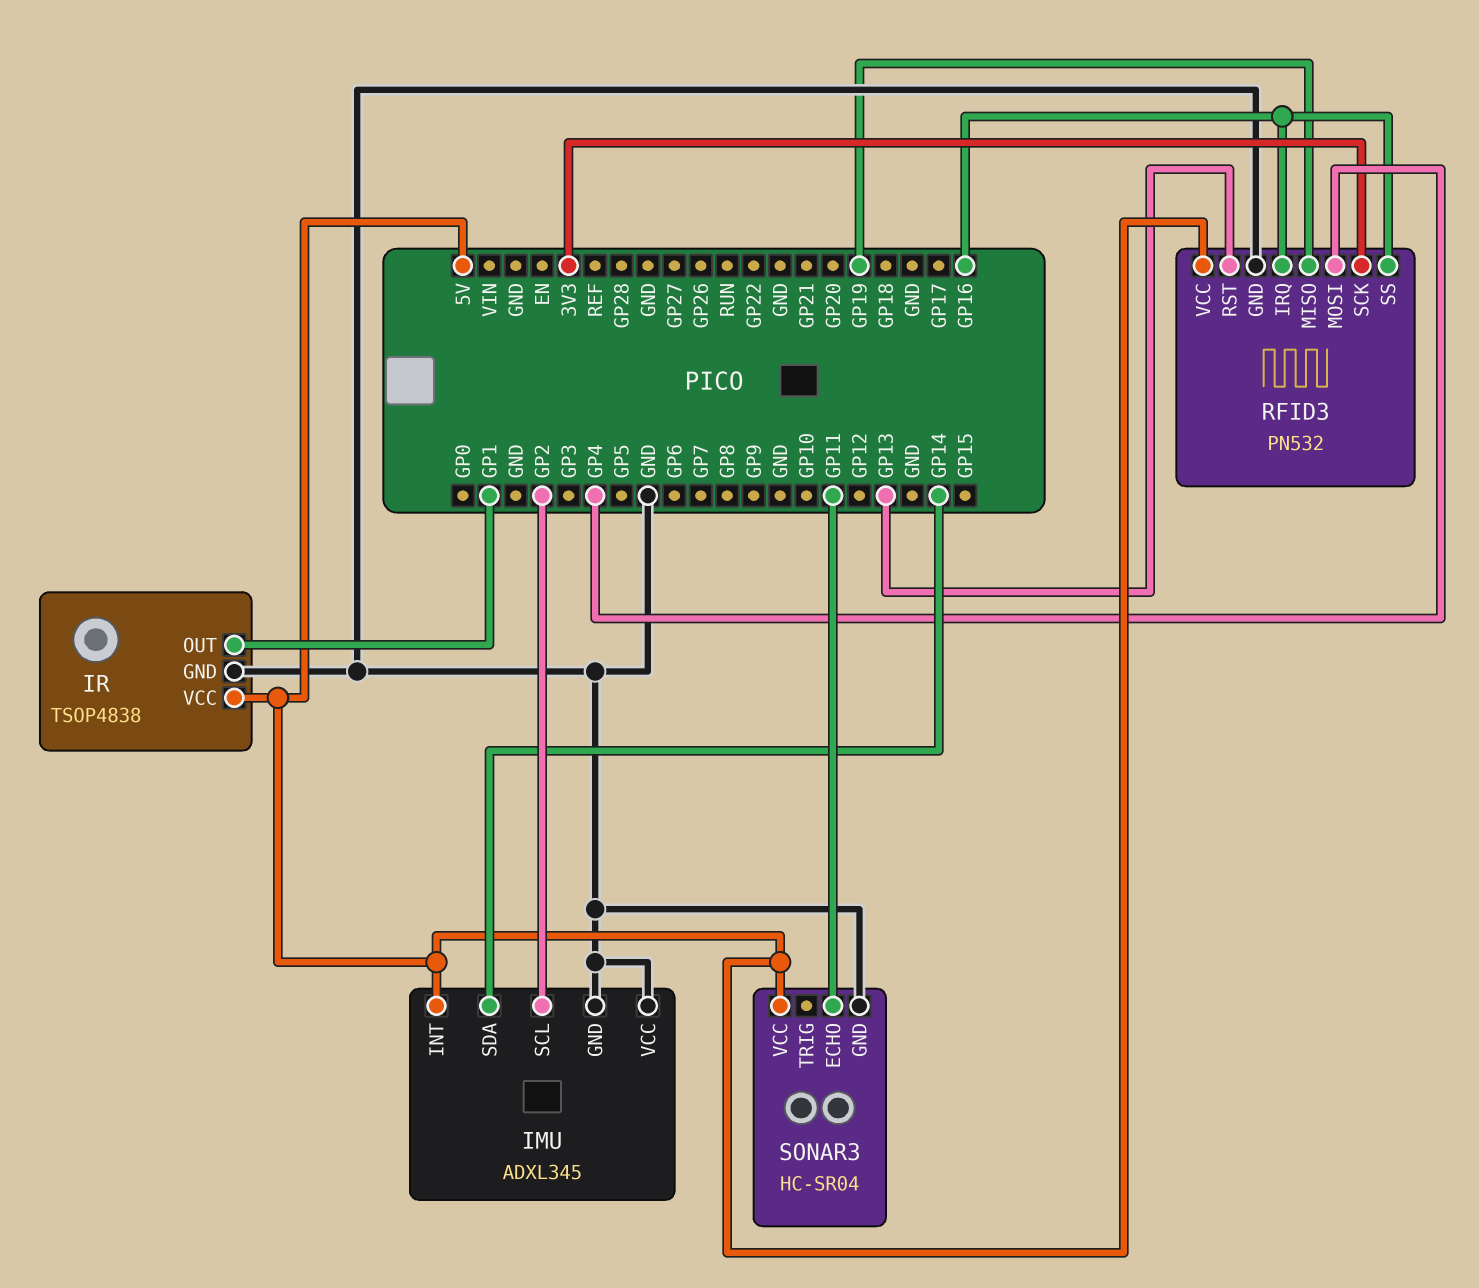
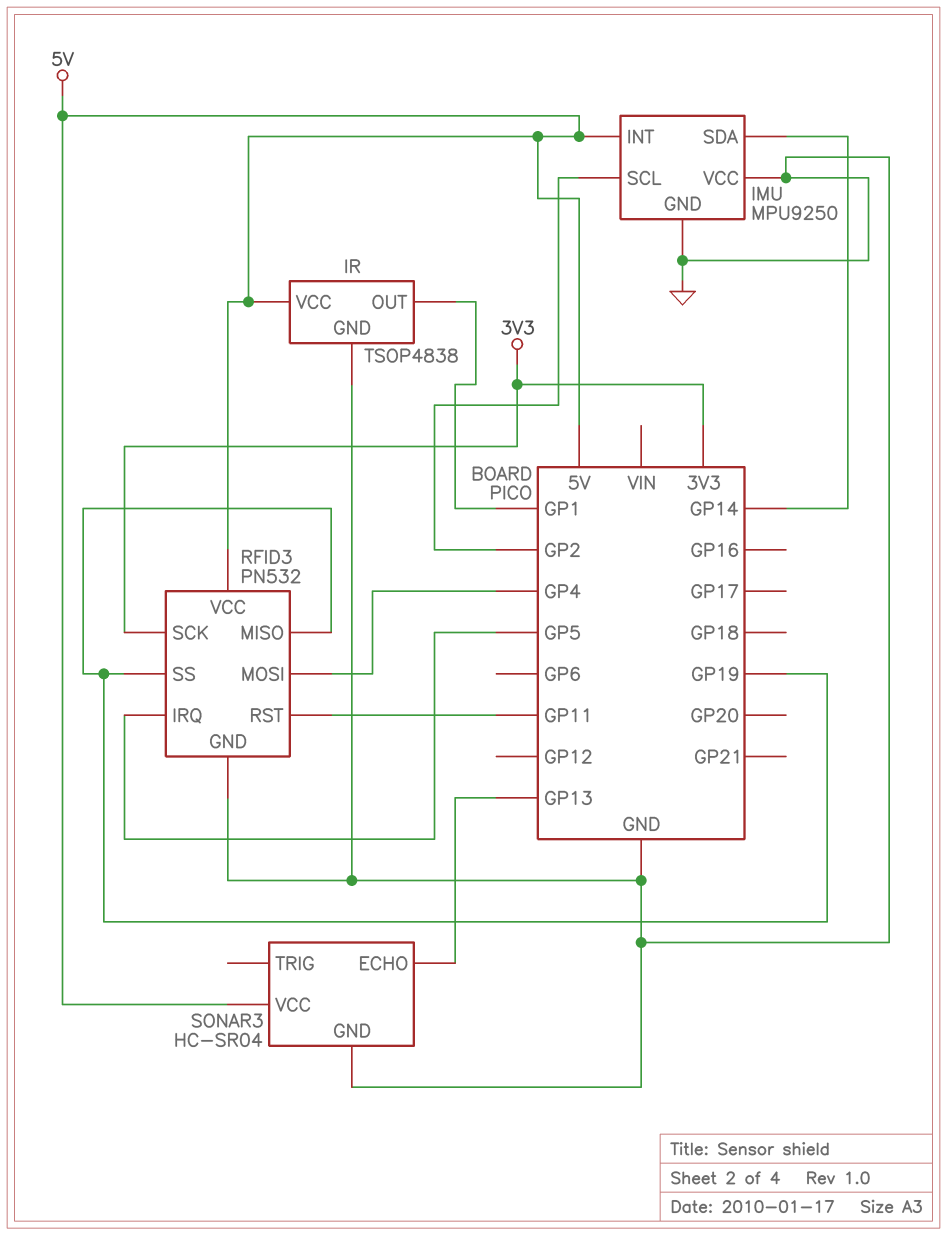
IMU: ADXL345 -> MPU9250
RFID3 pin IRQ: GP16 -> GP5
RFID3 pin RST: GP13 -> GP11
RFID3 pin SS: GP16 -> GP19
SONAR3 pin ECHO: GP11 -> GP13

